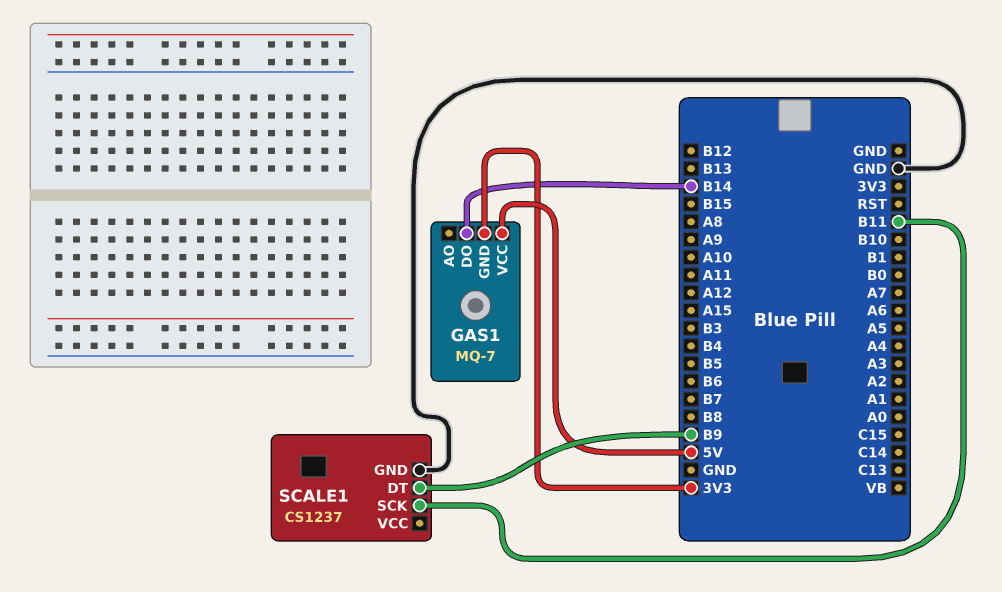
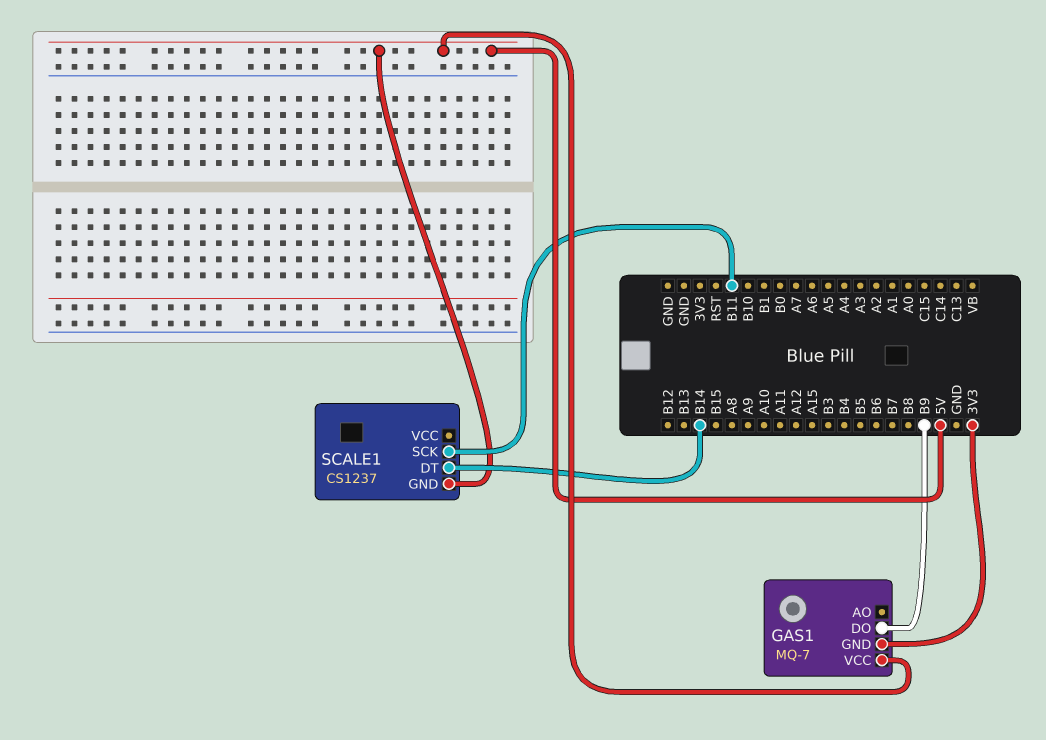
GAS1 pin DO: B14 -> B9
SCALE1 pin DT: B9 -> B14
SCALE1 pin GND: GND -> 5V

